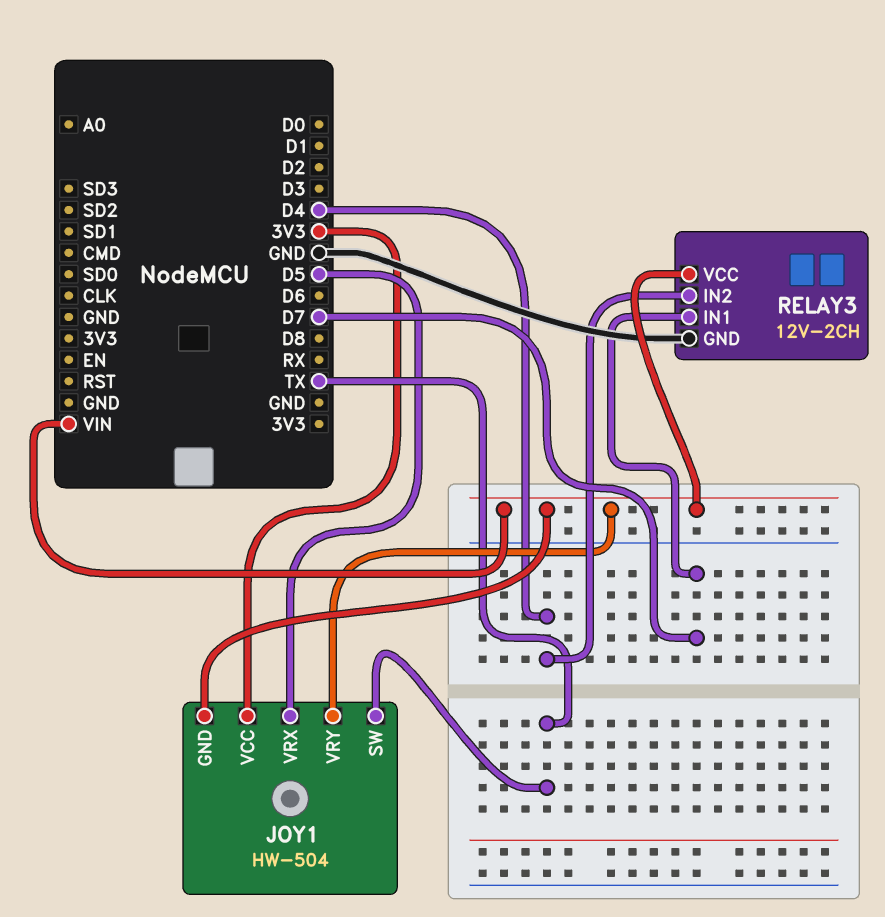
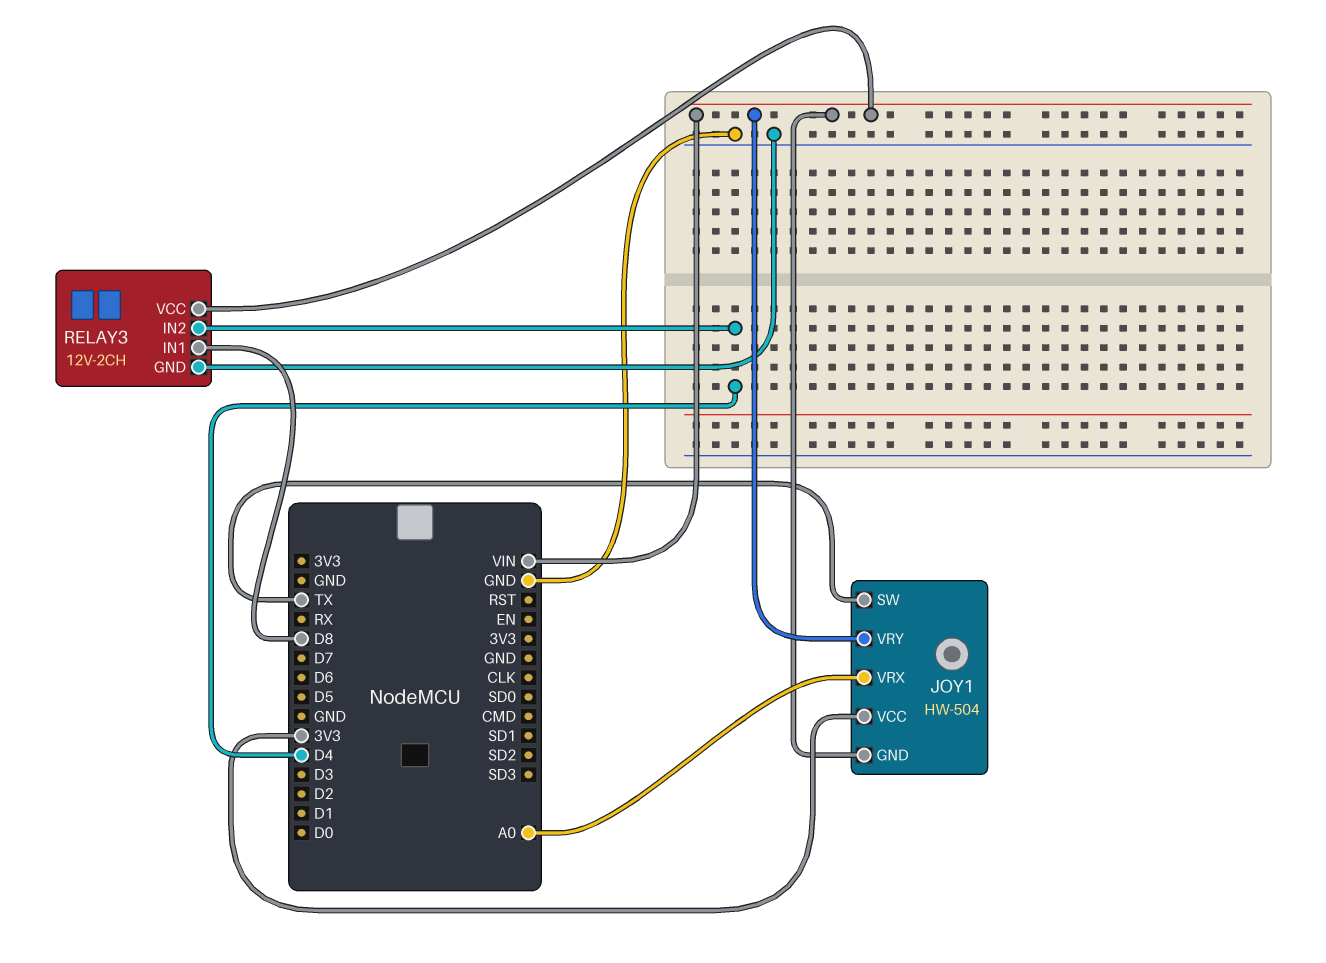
JOY1 pin VRX: D5 -> A0
RELAY3 pin IN1: D7 -> D8

